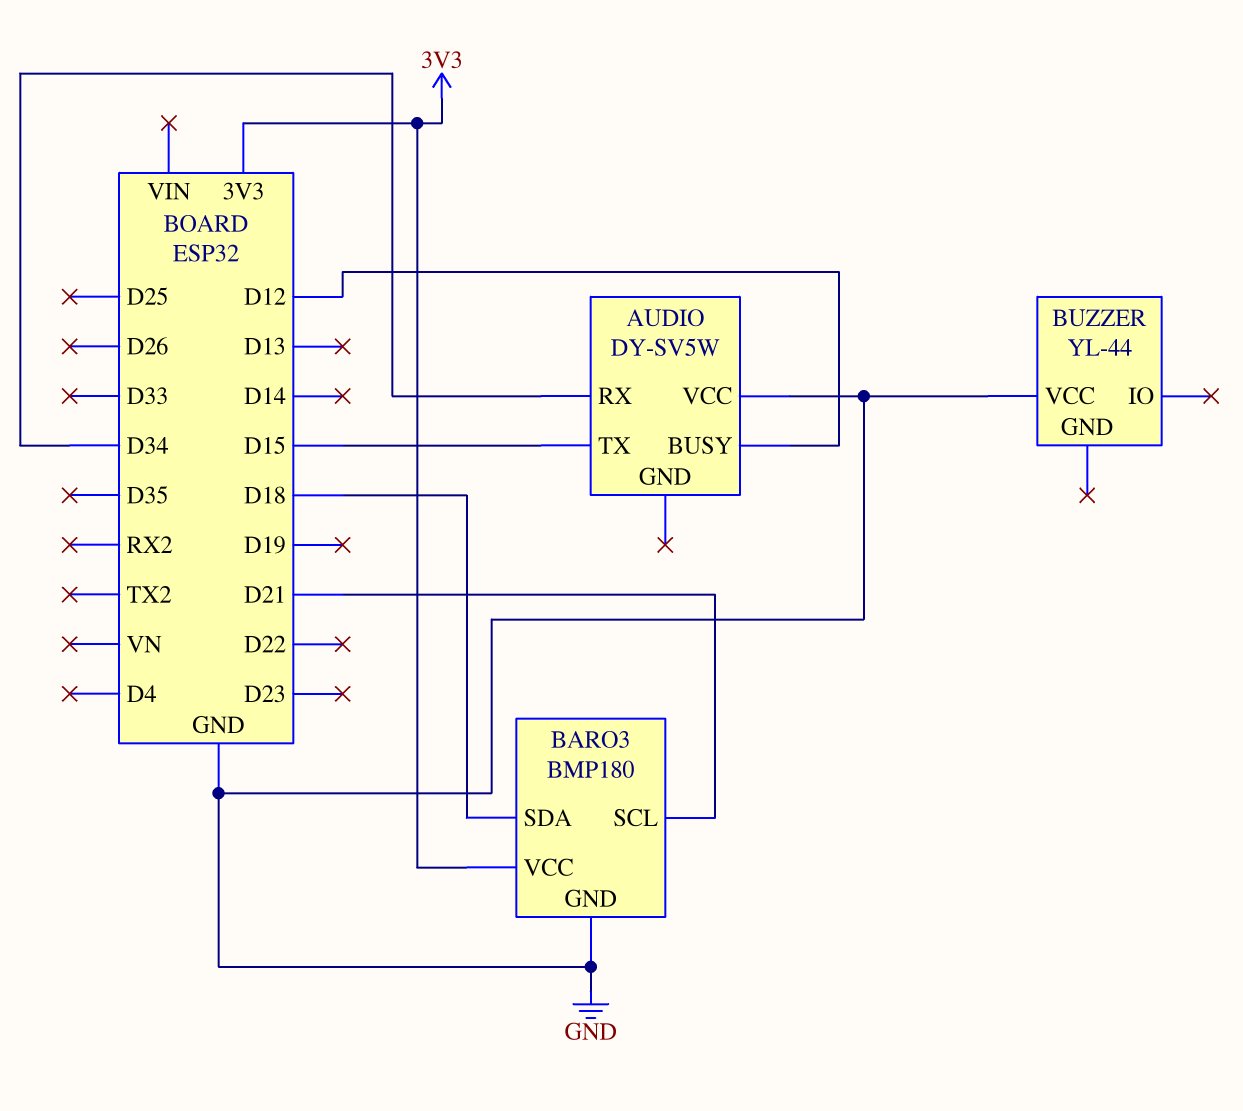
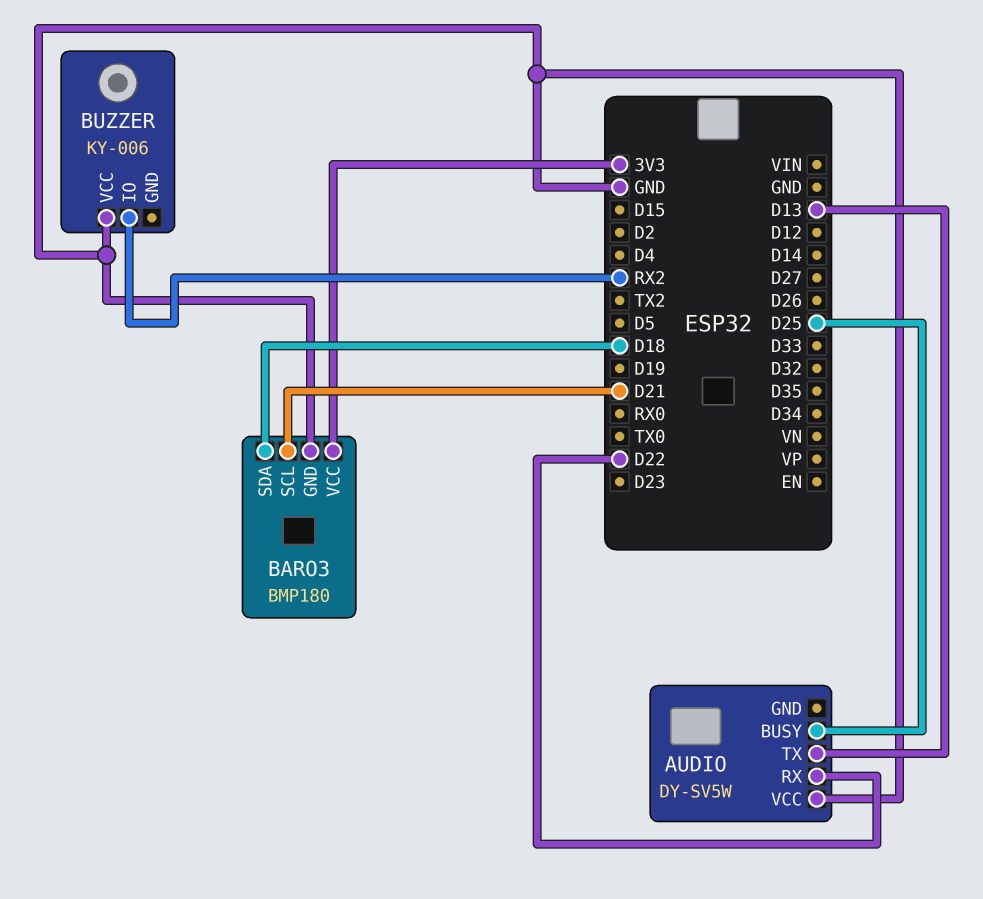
AUDIO pin BUSY: D12 -> D25
AUDIO pin RX: D34 -> D22
AUDIO pin TX: D15 -> D13
BUZZER: YL-44 -> KY-006
BUZZER pin IO: none -> RX2

